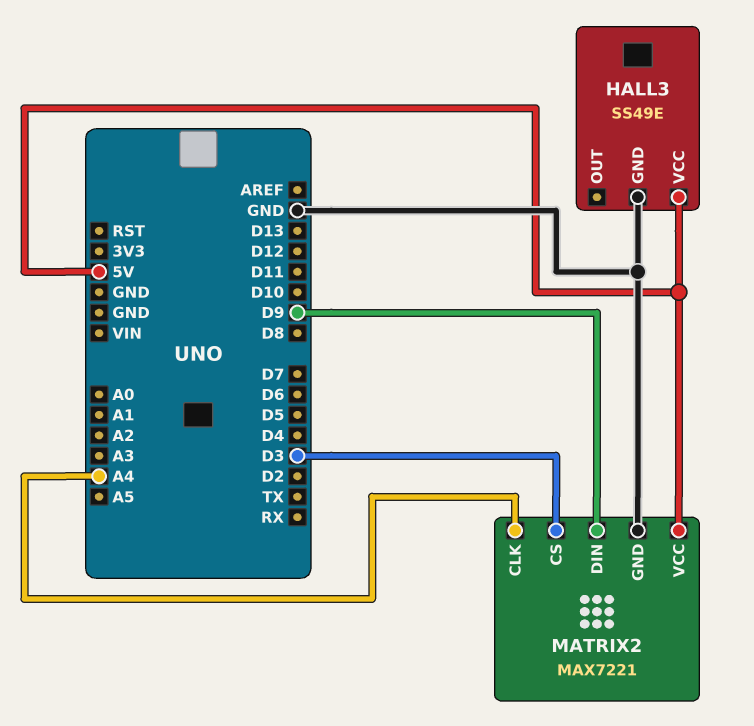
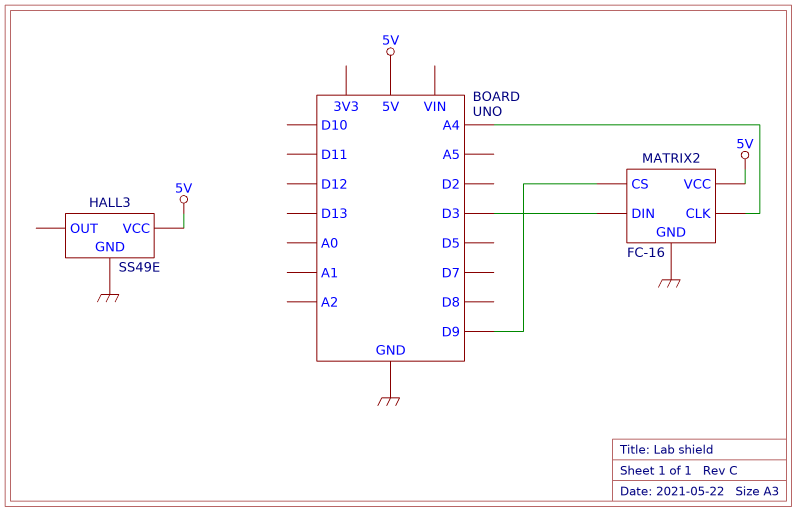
MATRIX2: MAX7221 -> FC-16
MATRIX2 pin CS: D3 -> D9
MATRIX2 pin DIN: D9 -> D3

